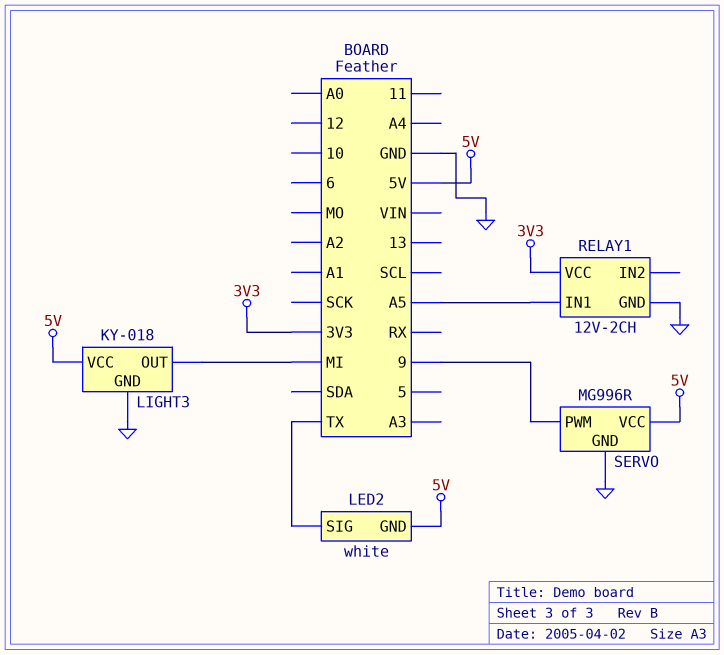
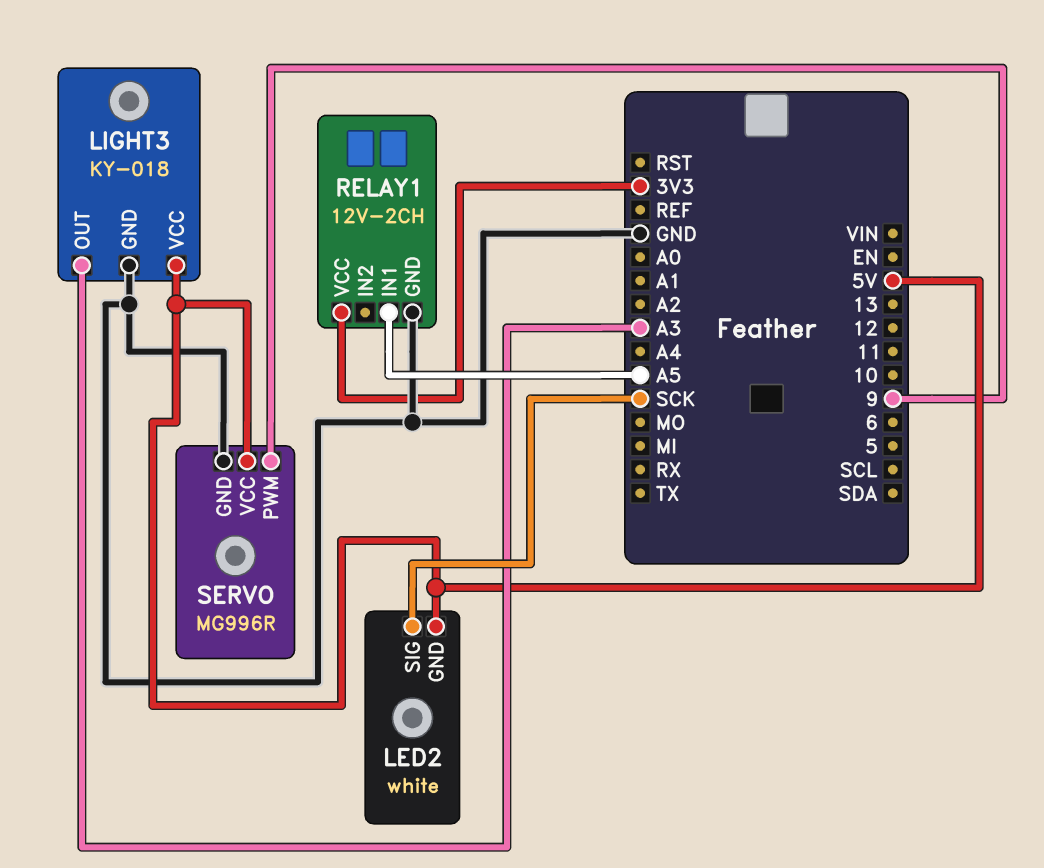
LED2 pin SIG: TX -> SCK
LIGHT3 pin OUT: MI -> A3

